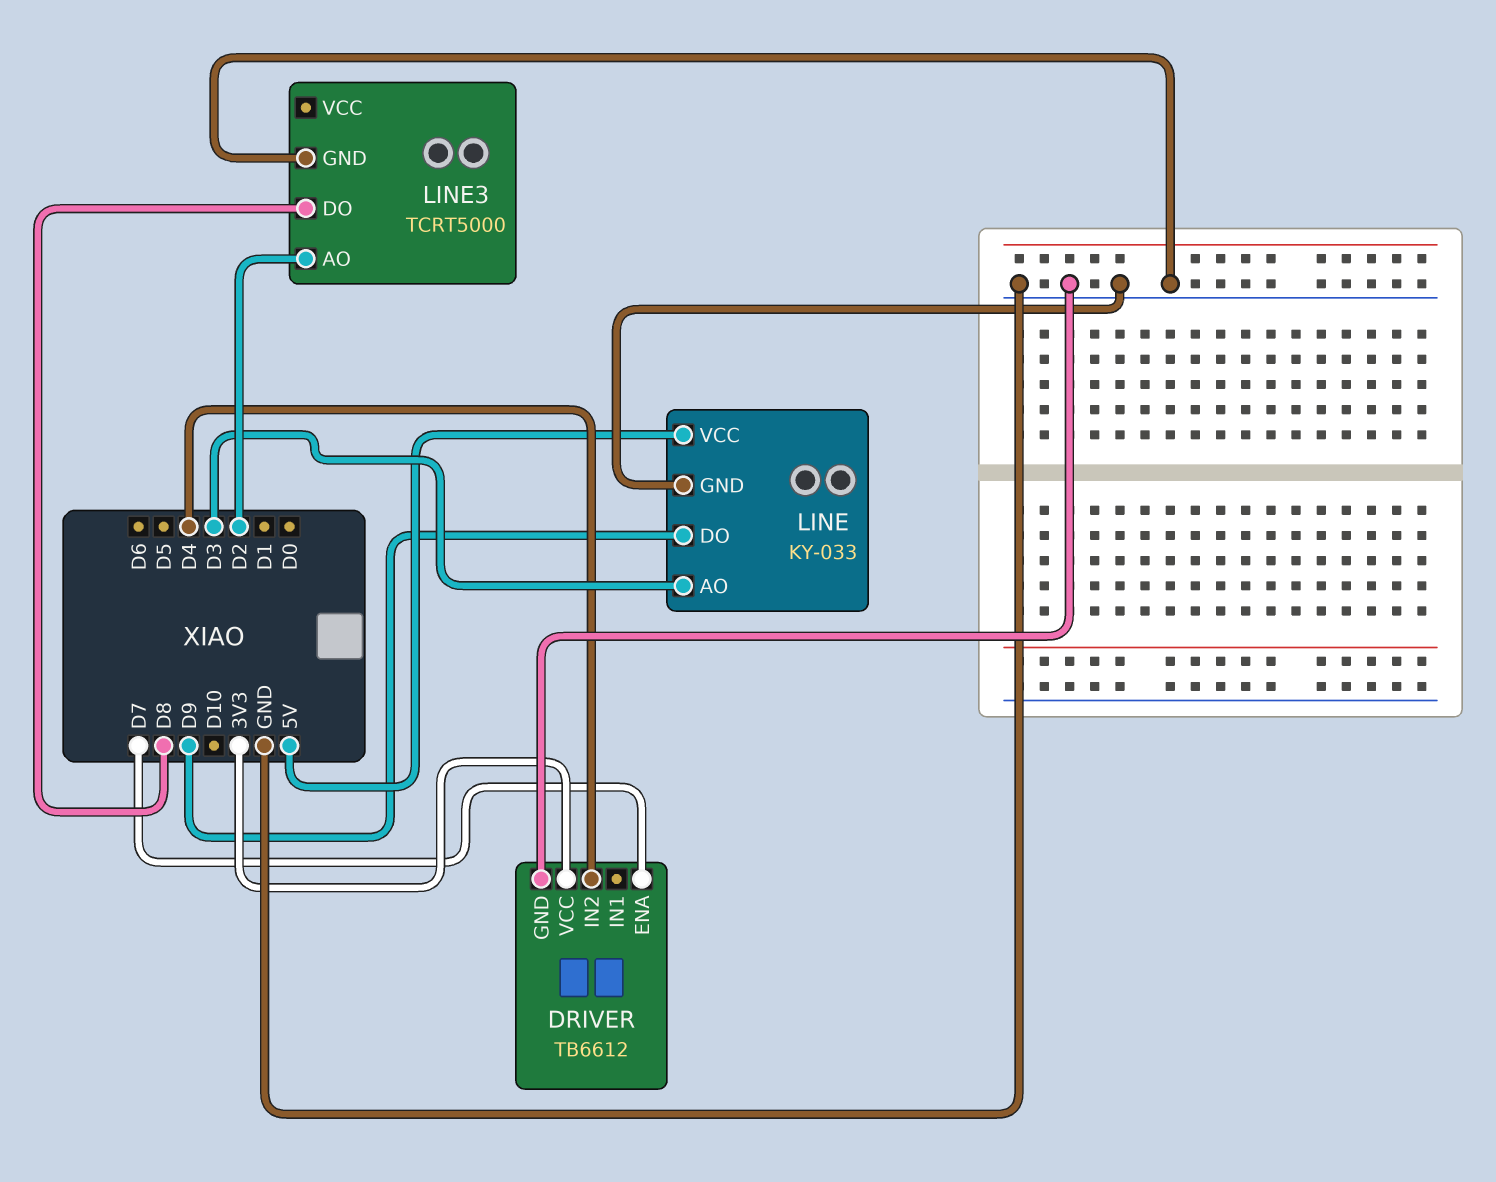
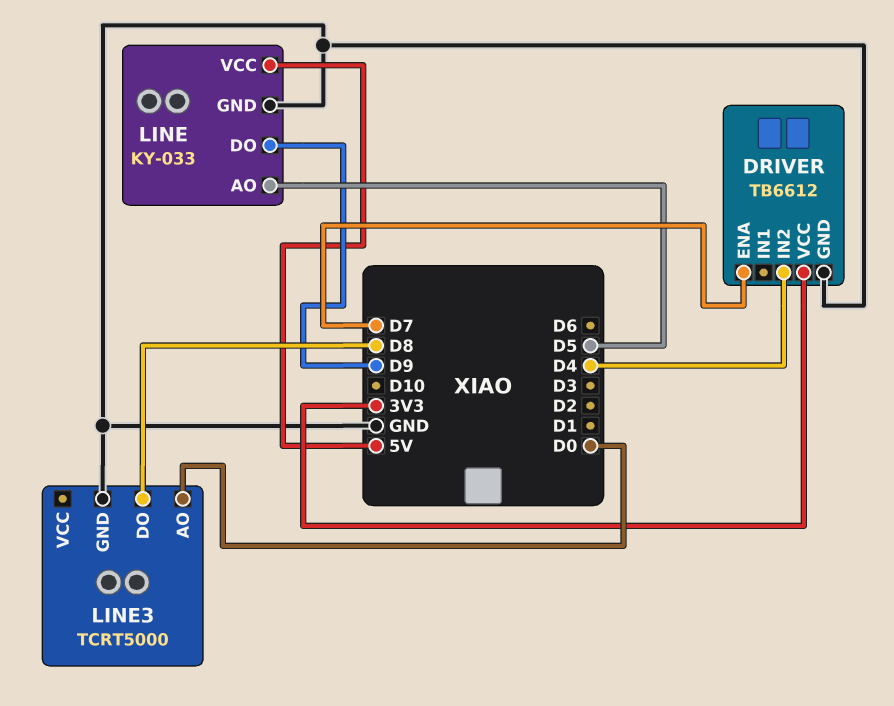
LINE pin AO: D3 -> D5
LINE3 pin AO: D2 -> D0

